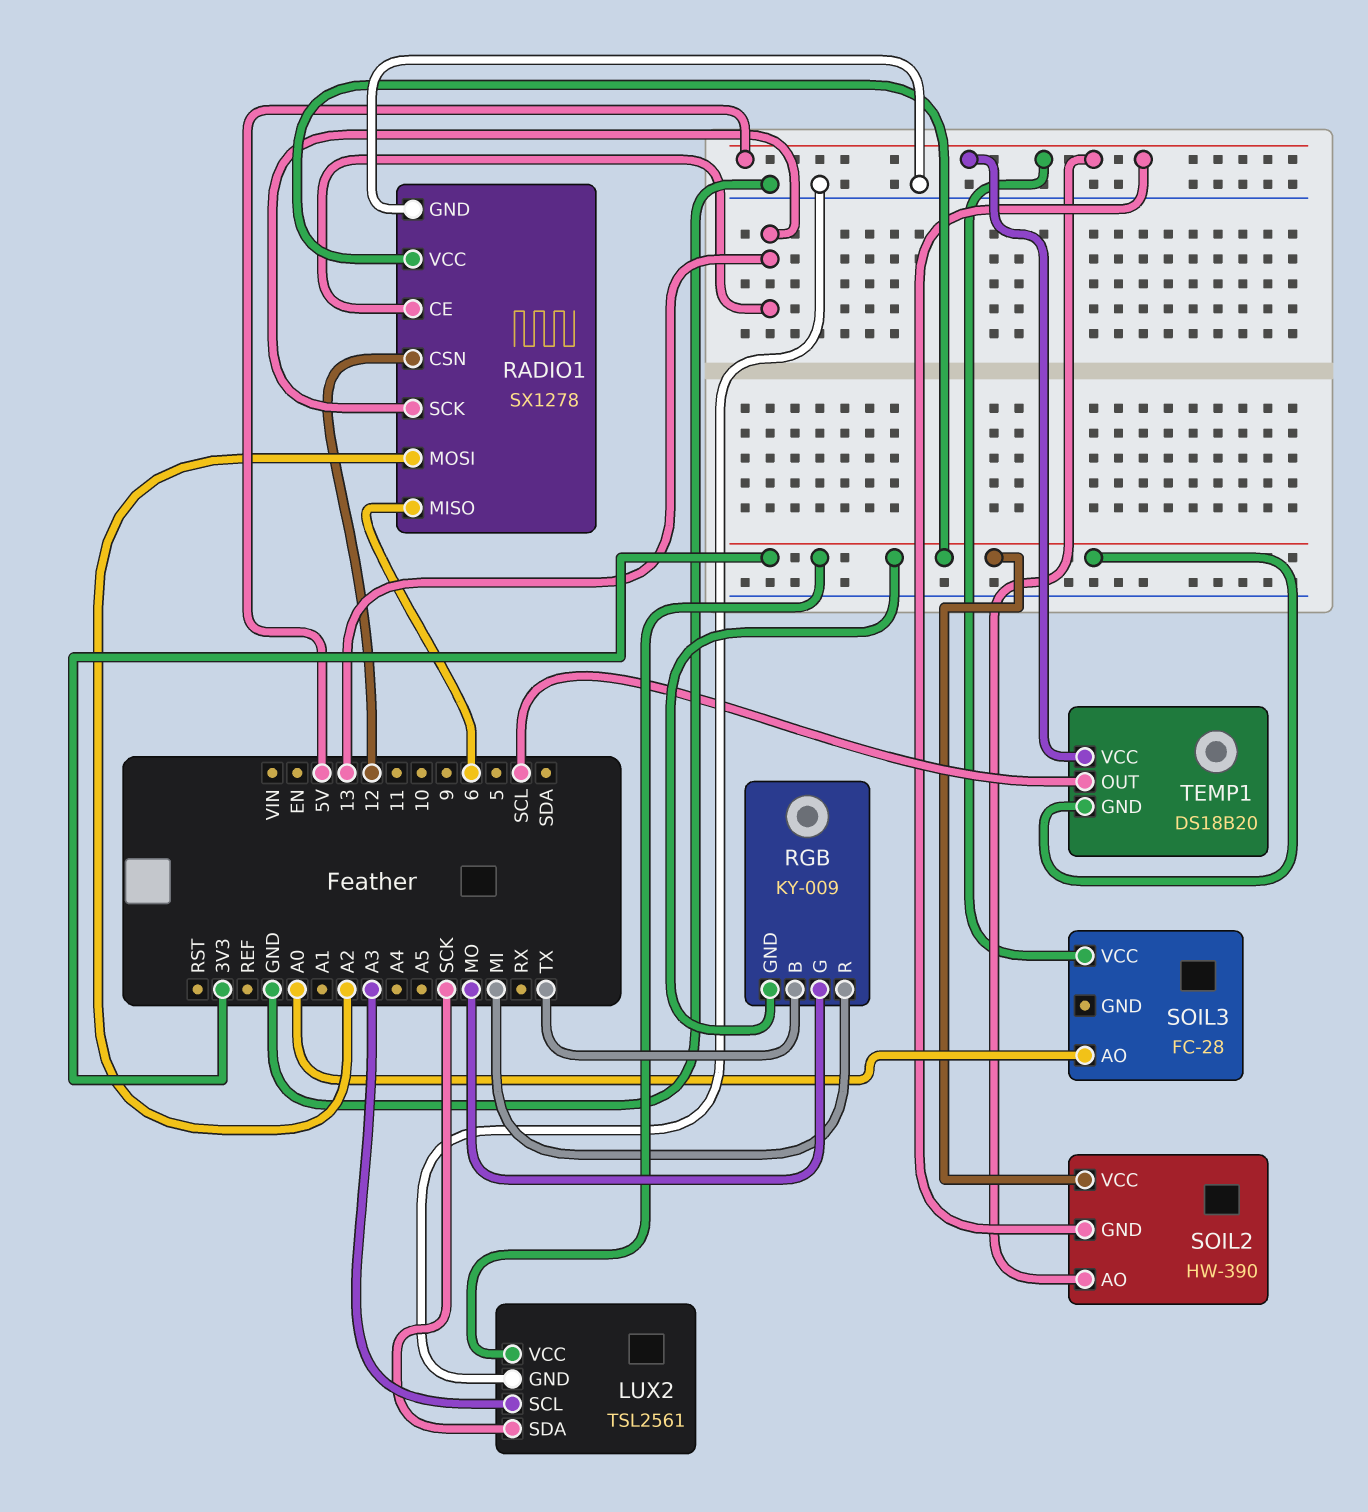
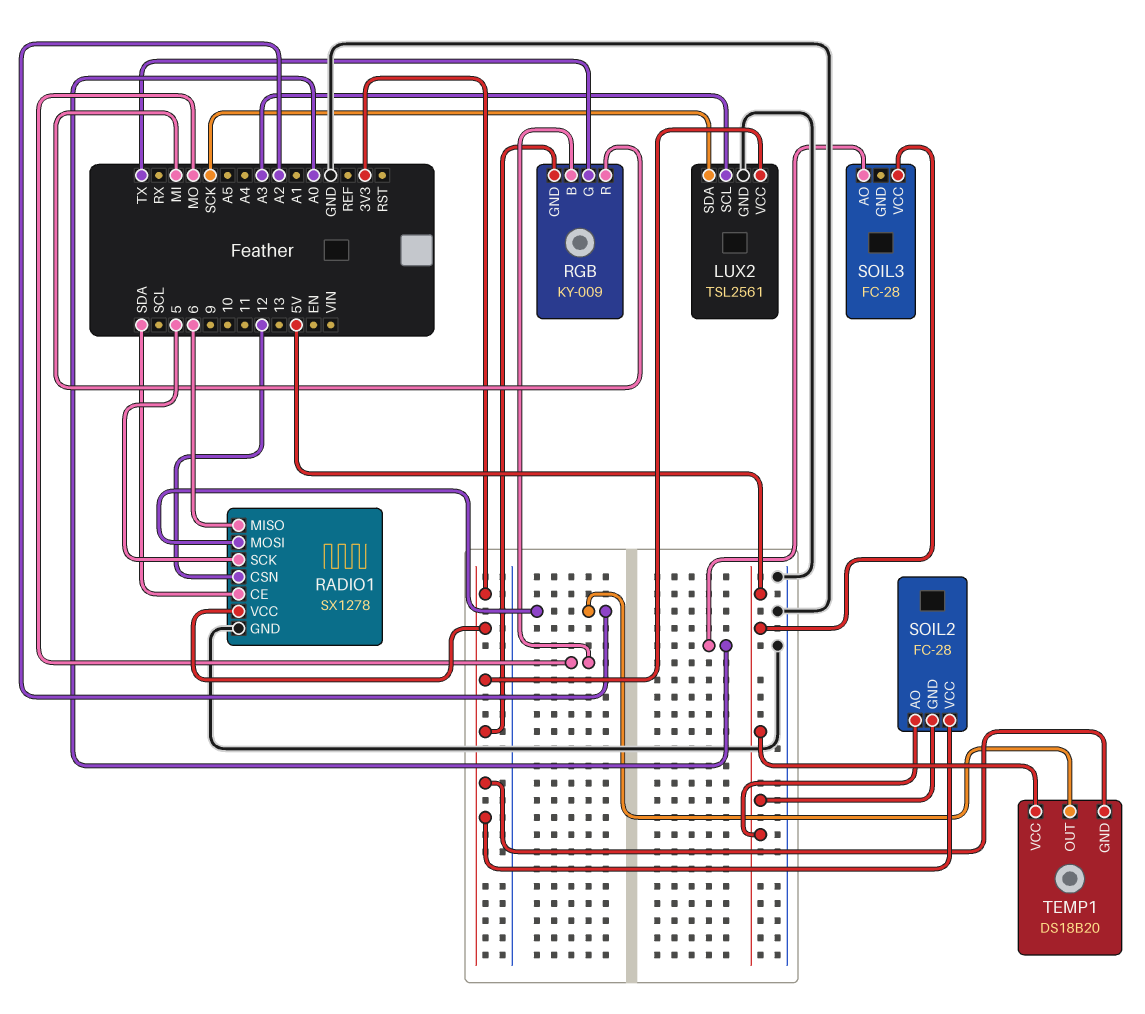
RADIO1 pin CE: 13 -> SDA
RADIO1 pin SCK: 13 -> 5
RGB pin B: TX -> MO
RGB pin G: MO -> TX
SOIL2: HW-390 -> FC-28
TEMP1 pin OUT: SCL -> A2

